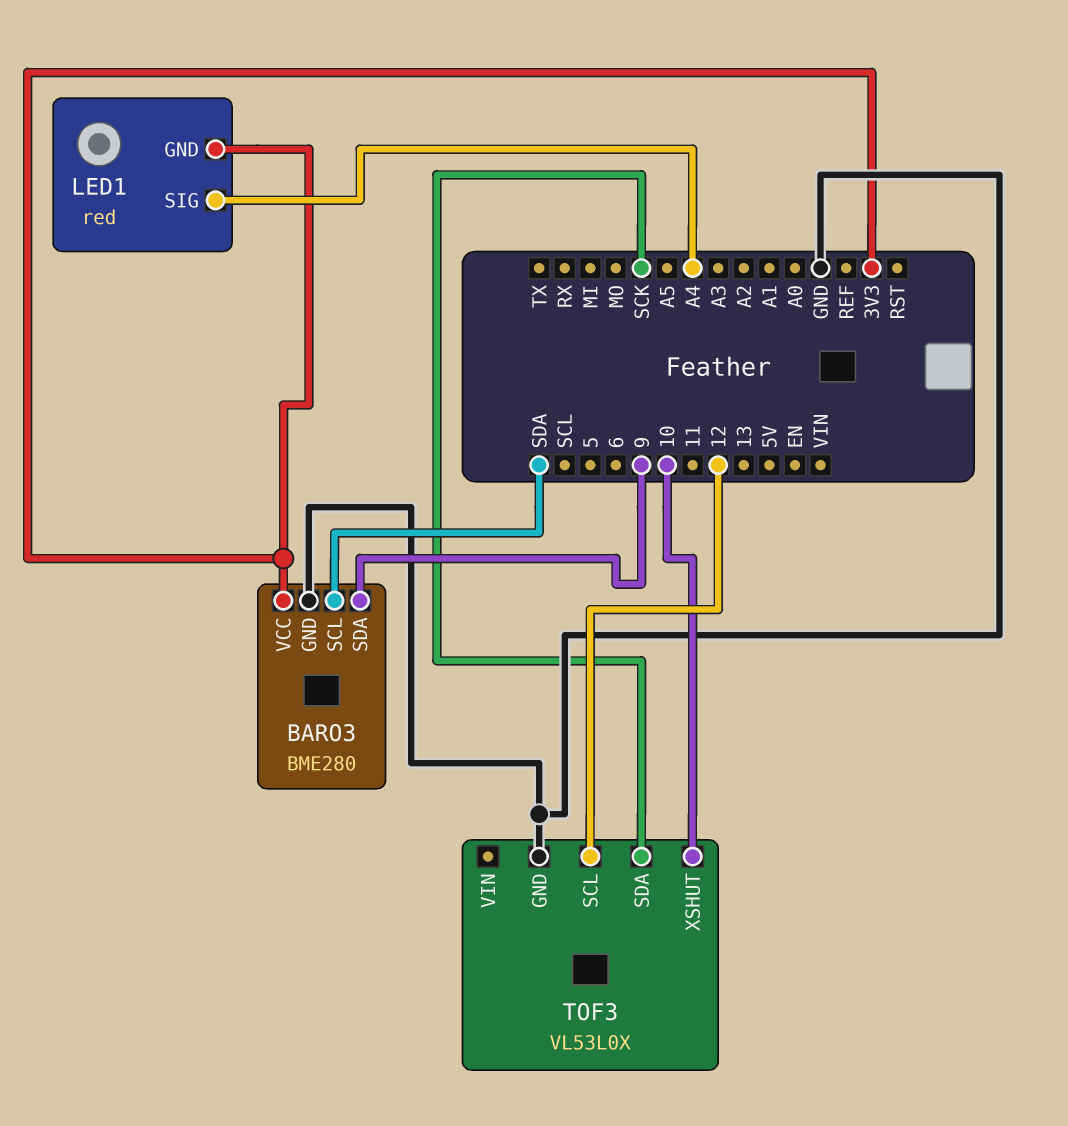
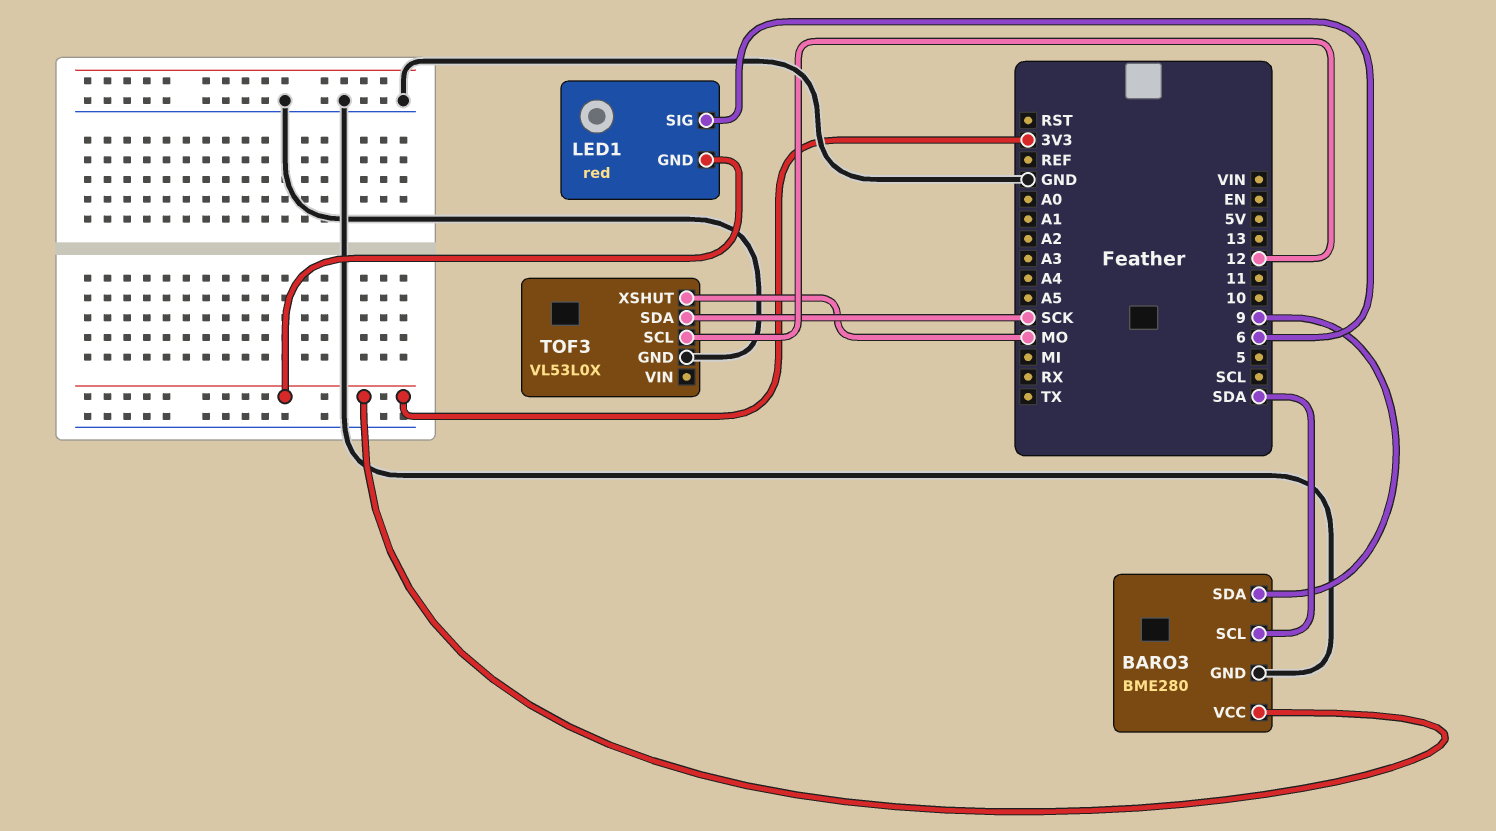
LED1 pin SIG: A4 -> 6
TOF3 pin XSHUT: 10 -> MO

